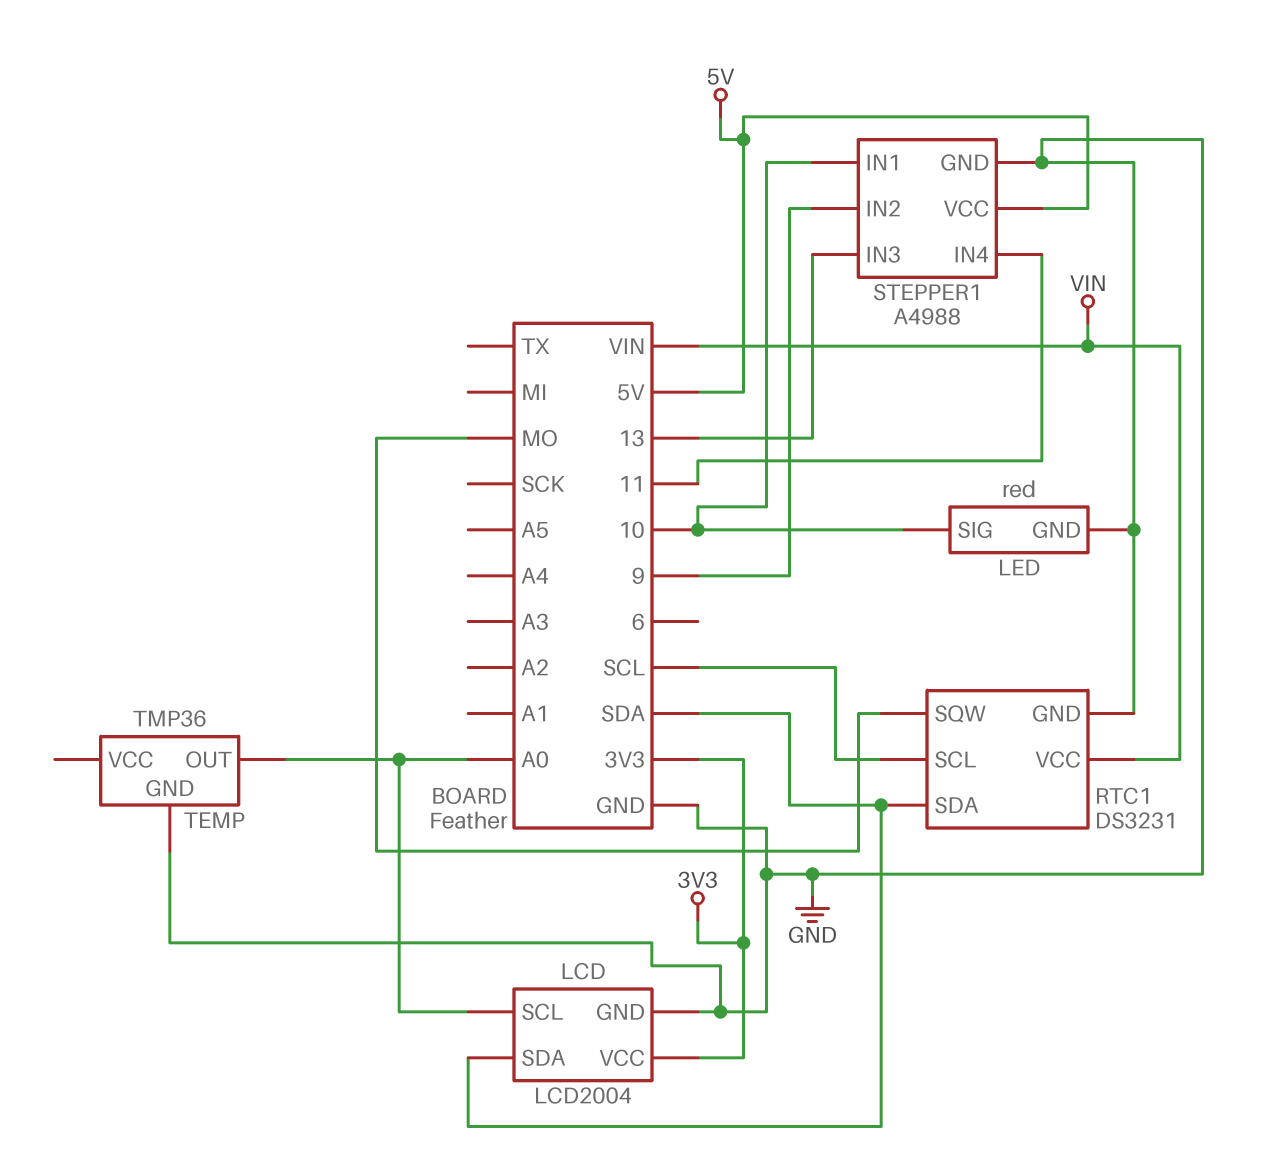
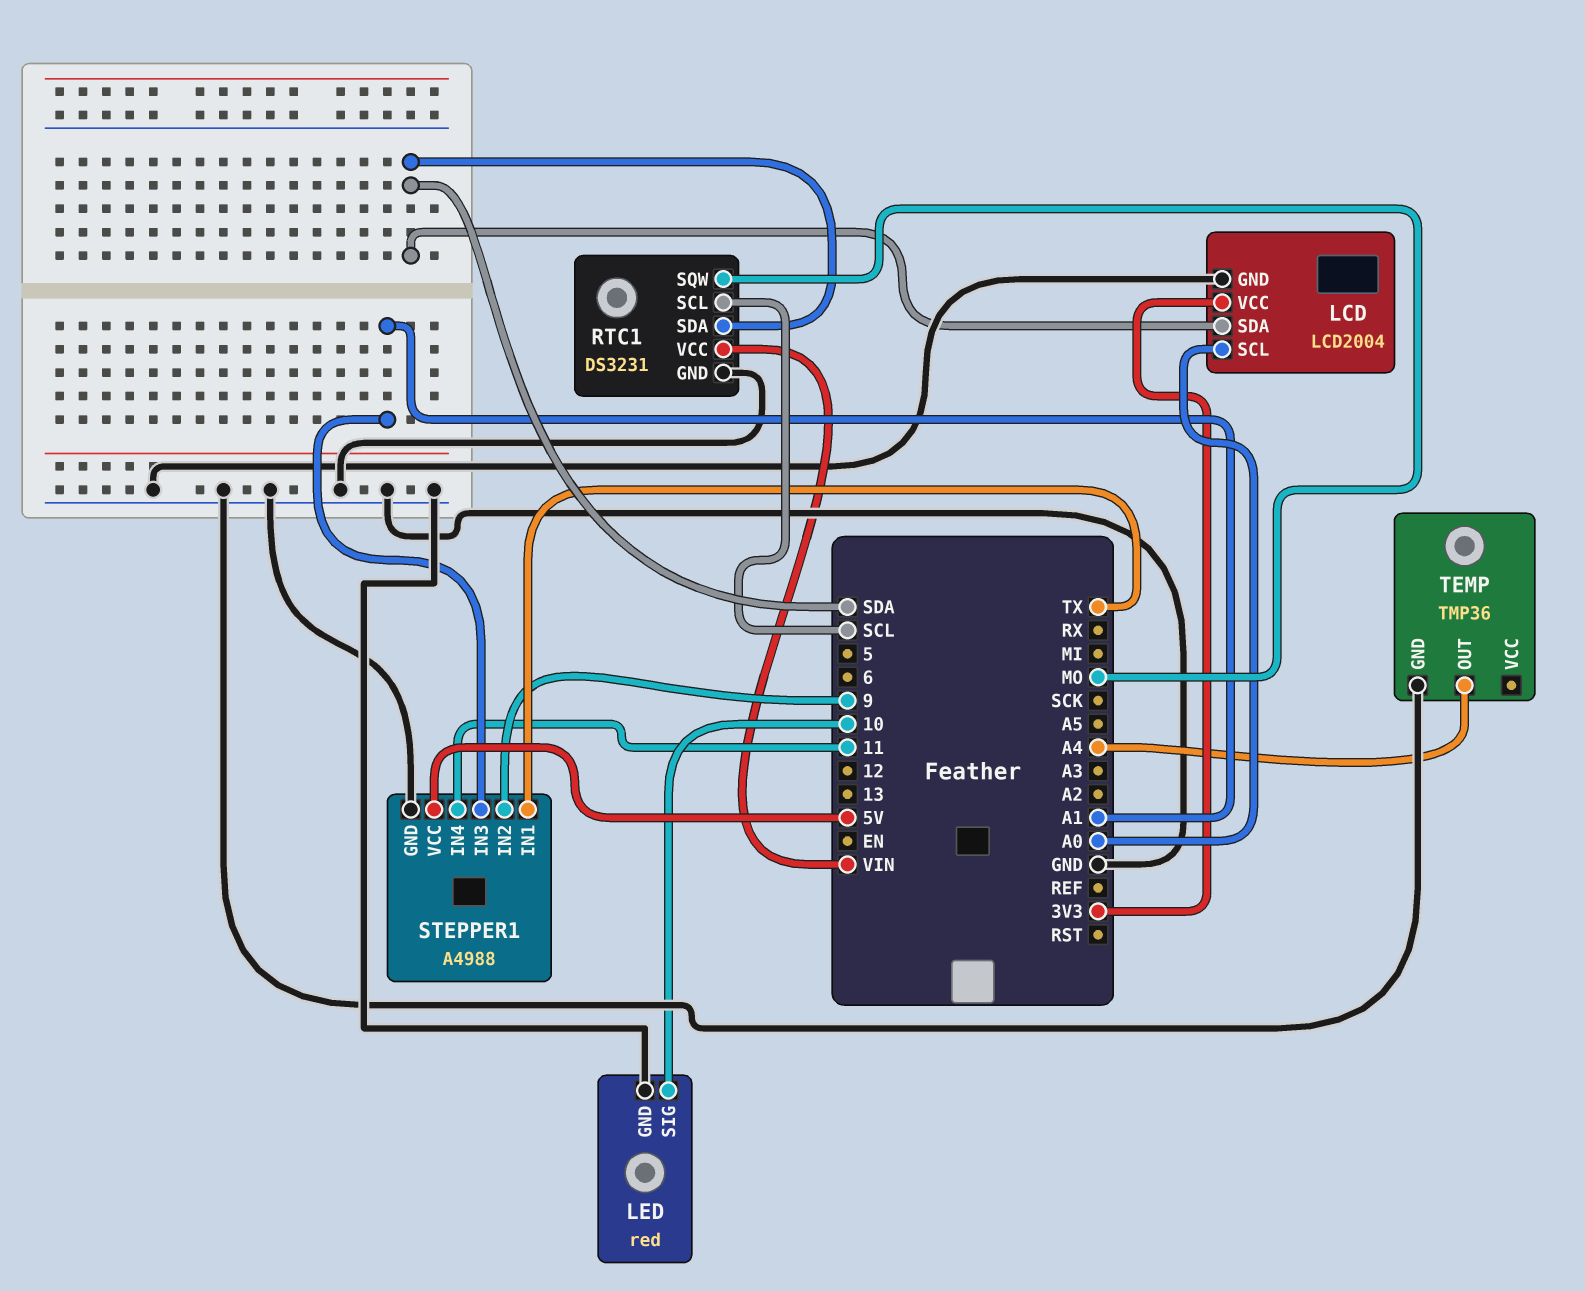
STEPPER1 pin IN1: 10 -> TX
STEPPER1 pin IN3: 13 -> A1
TEMP pin OUT: A0 -> A4

